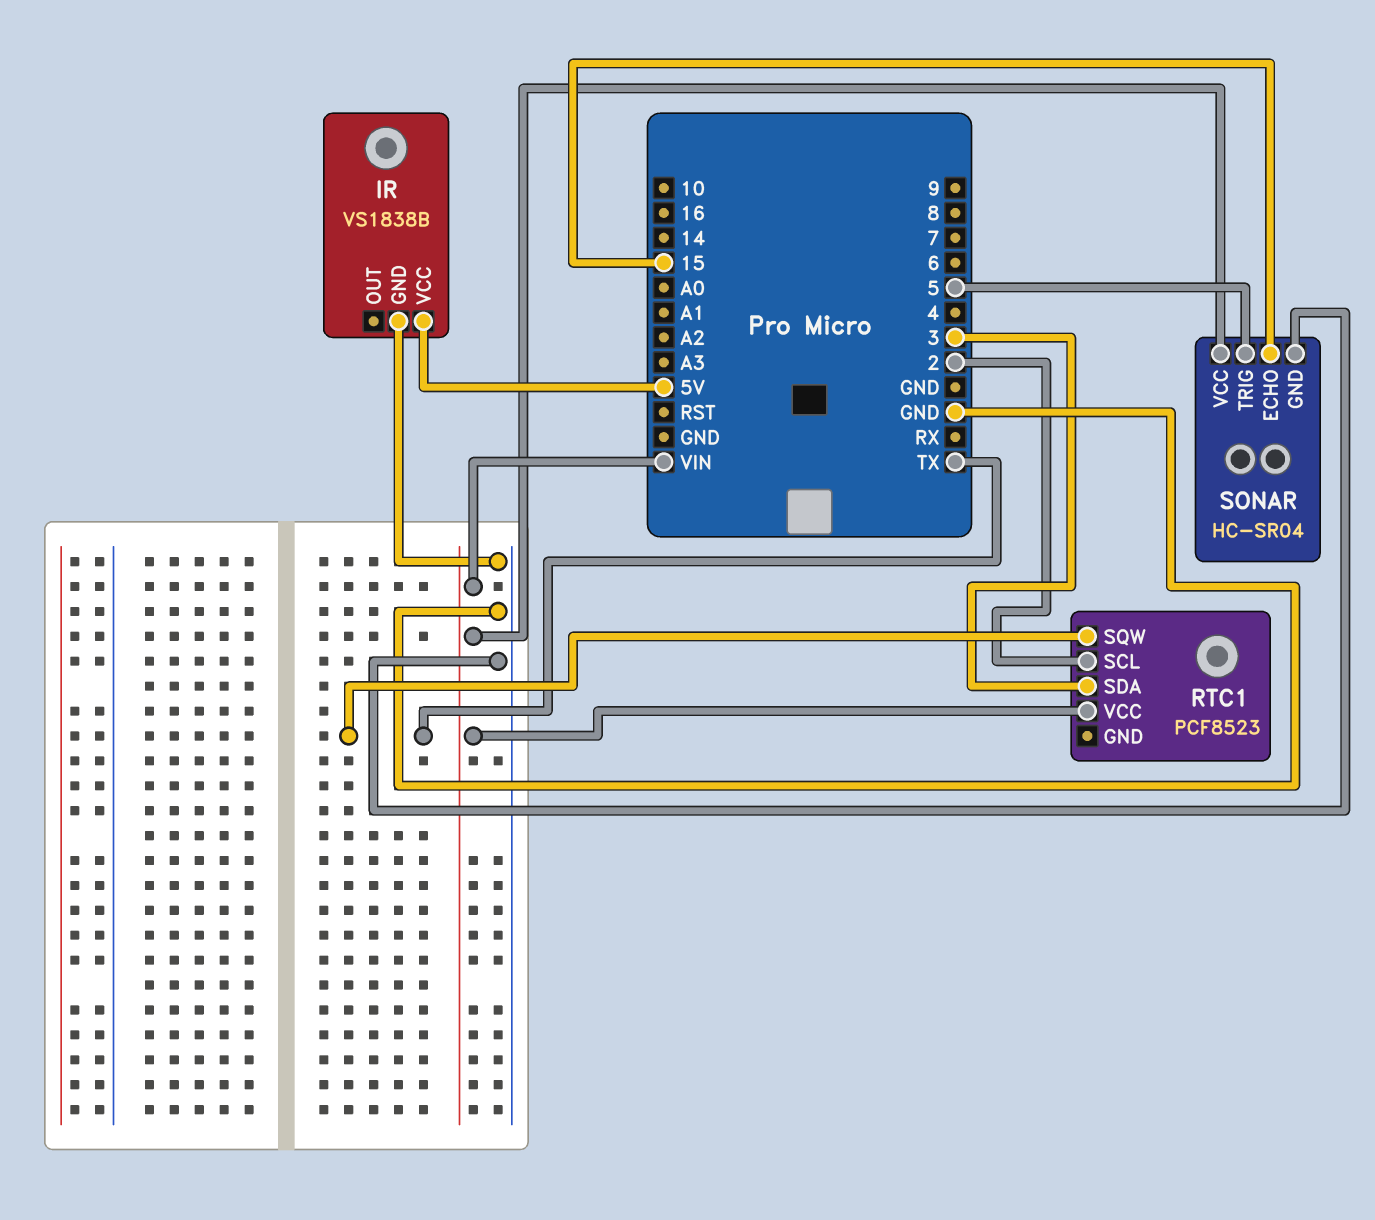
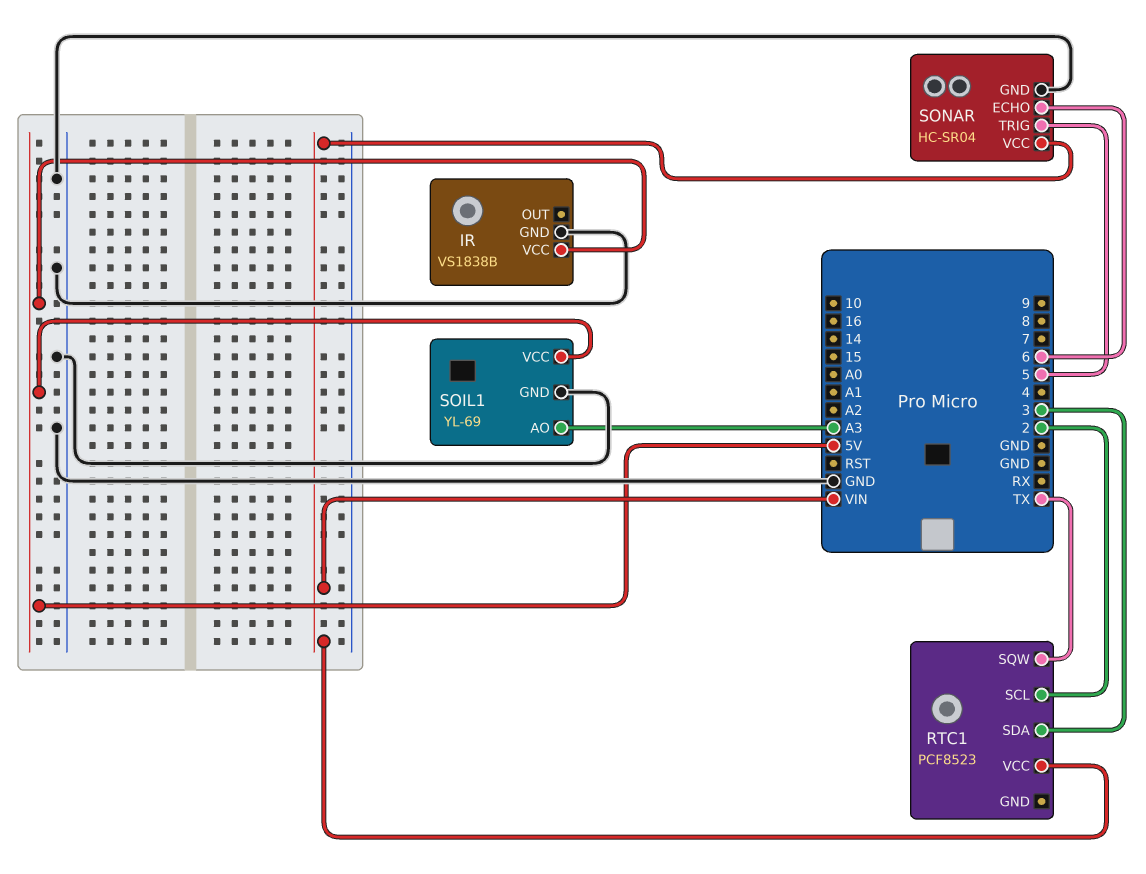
SOIL1: none -> YL-69
SOIL1 pin AO: none -> A3
SOIL1 pin GND: none -> GND
SOIL1 pin VCC: none -> 5V
SONAR pin ECHO: 15 -> 6

